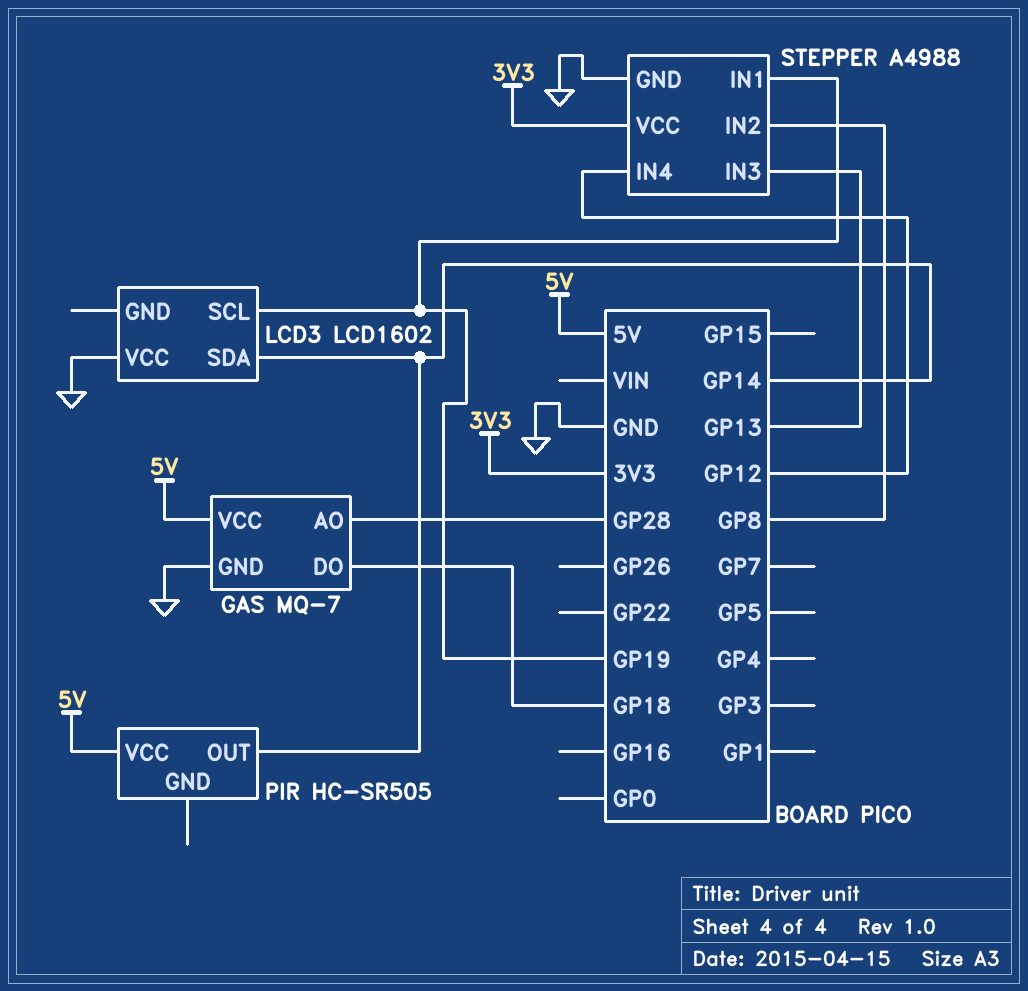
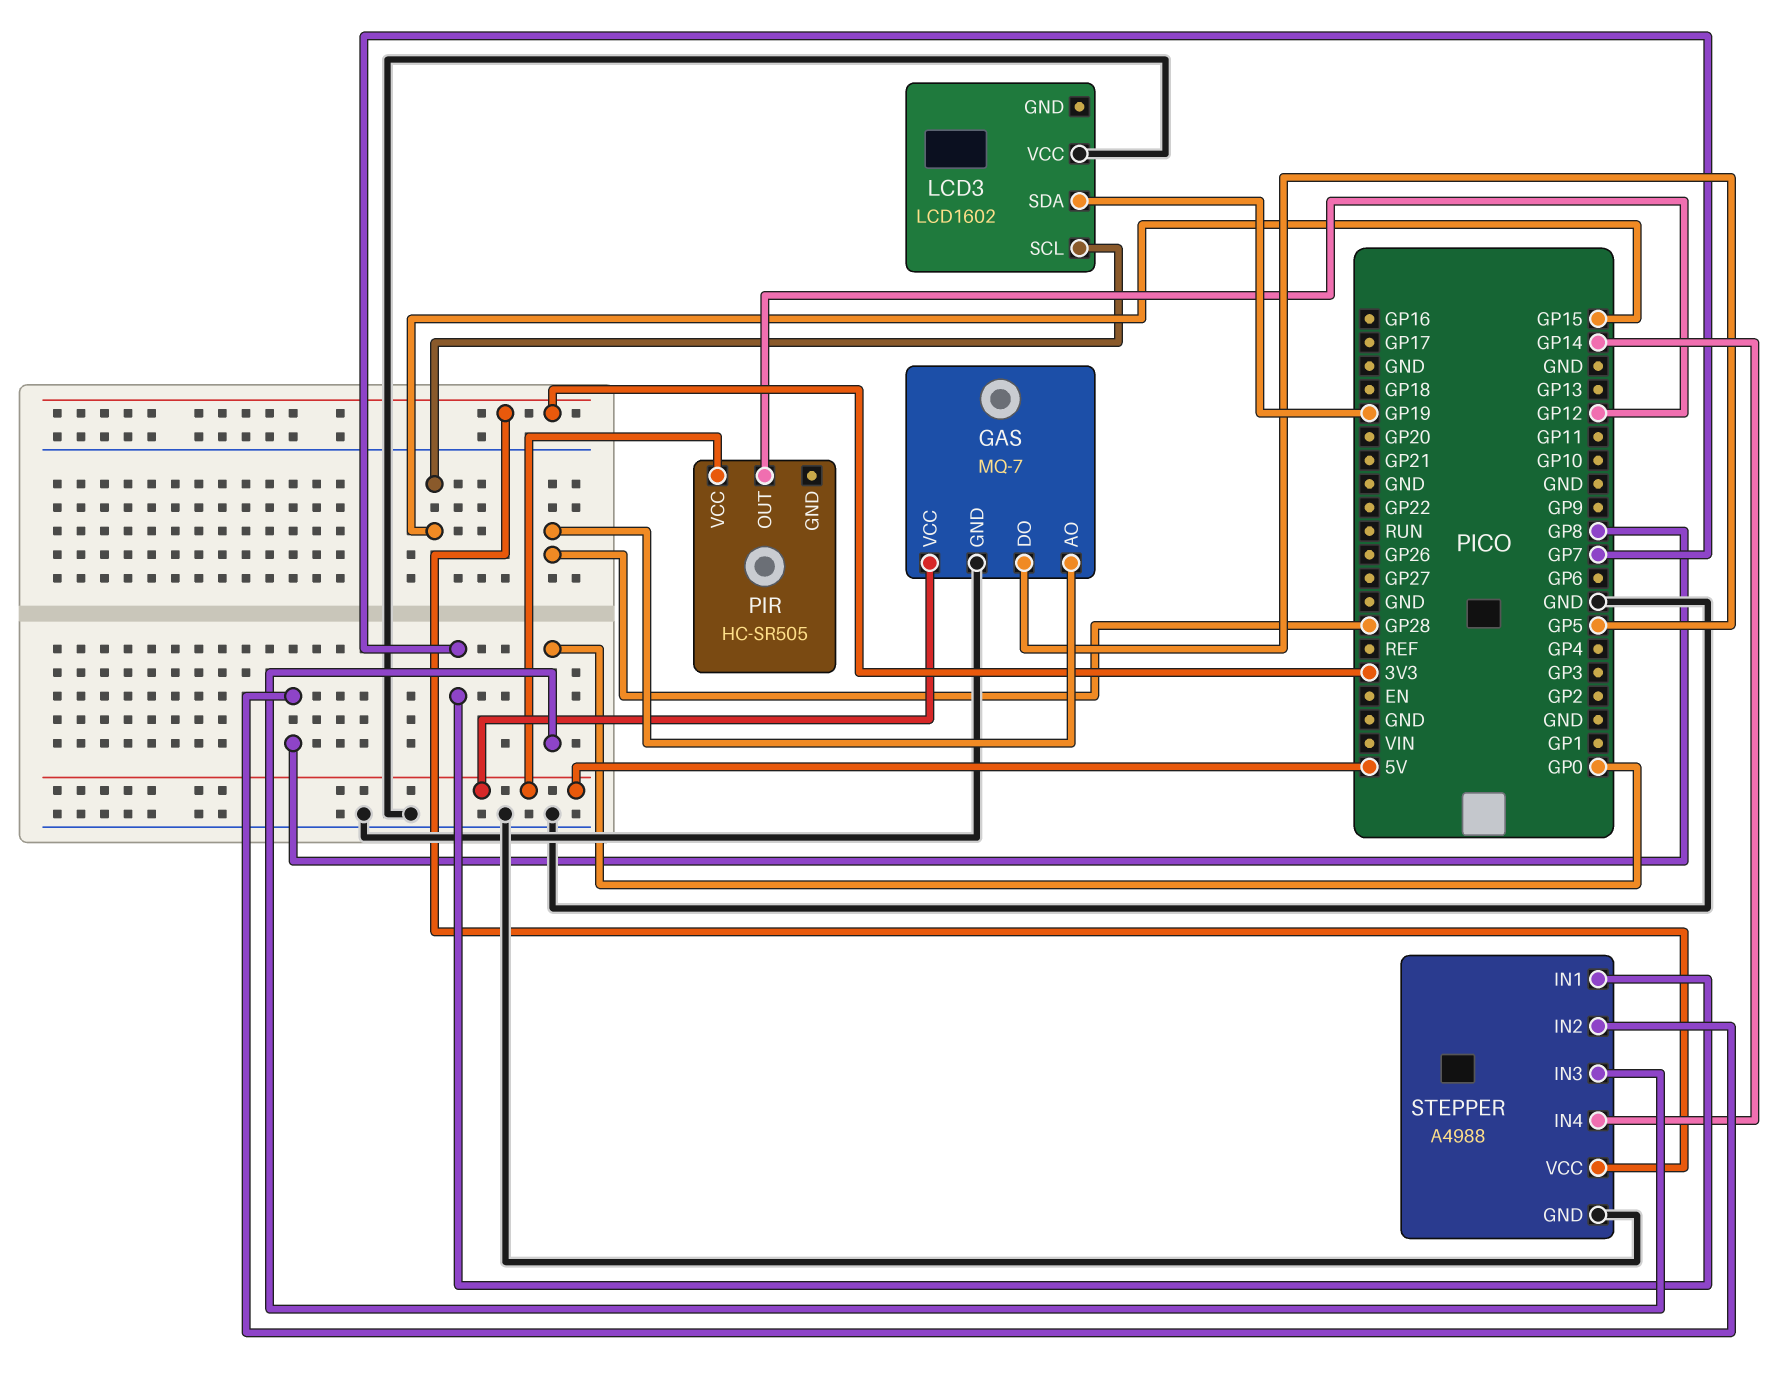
GAS pin DO: GP18 -> GP5
LCD3 pin SCL: GP19 -> GP15
LCD3 pin SDA: GP14 -> GP19
PIR pin OUT: GP14 -> GP12
STEPPER pin IN1: GP19 -> GP7
STEPPER pin IN3: GP13 -> GP0
STEPPER pin IN4: GP12 -> GP14

